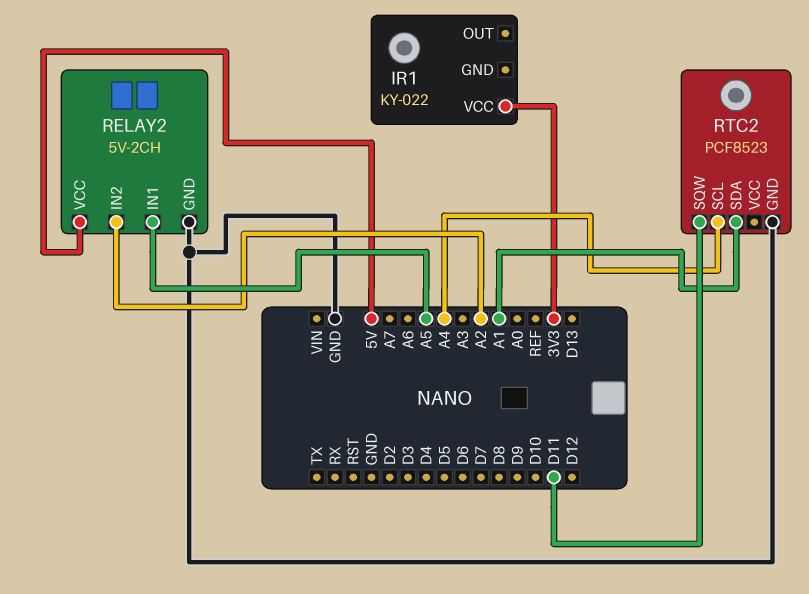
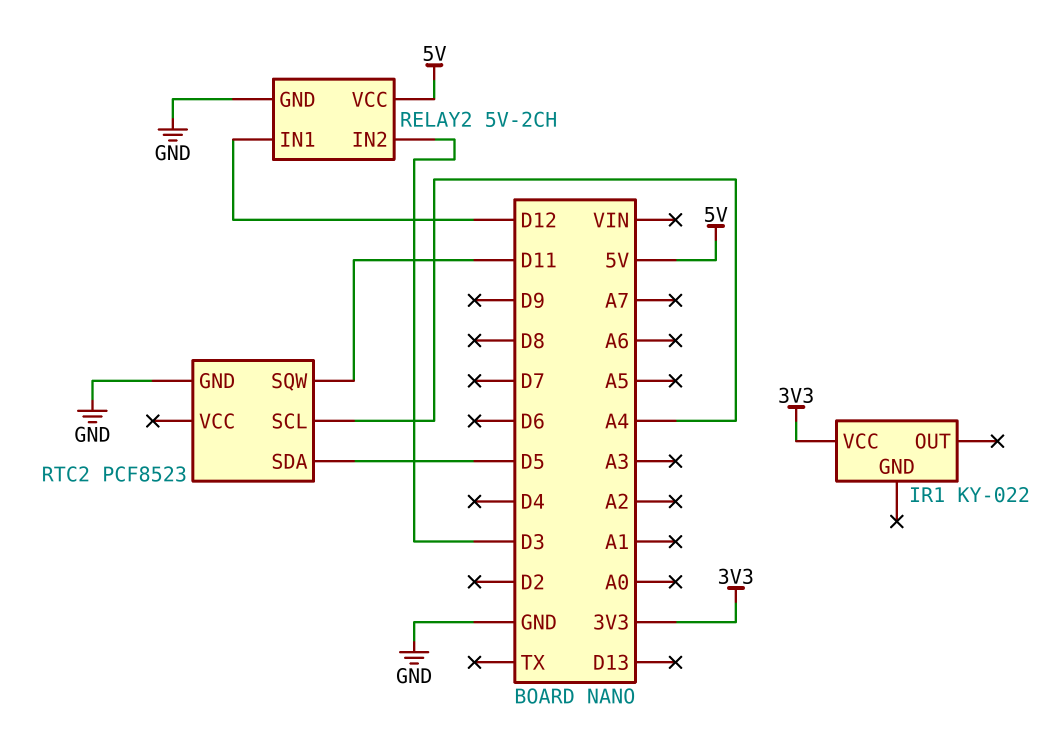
RELAY2 pin IN1: A5 -> D12
RELAY2 pin IN2: A2 -> D3
RTC2 pin SDA: A1 -> D5

